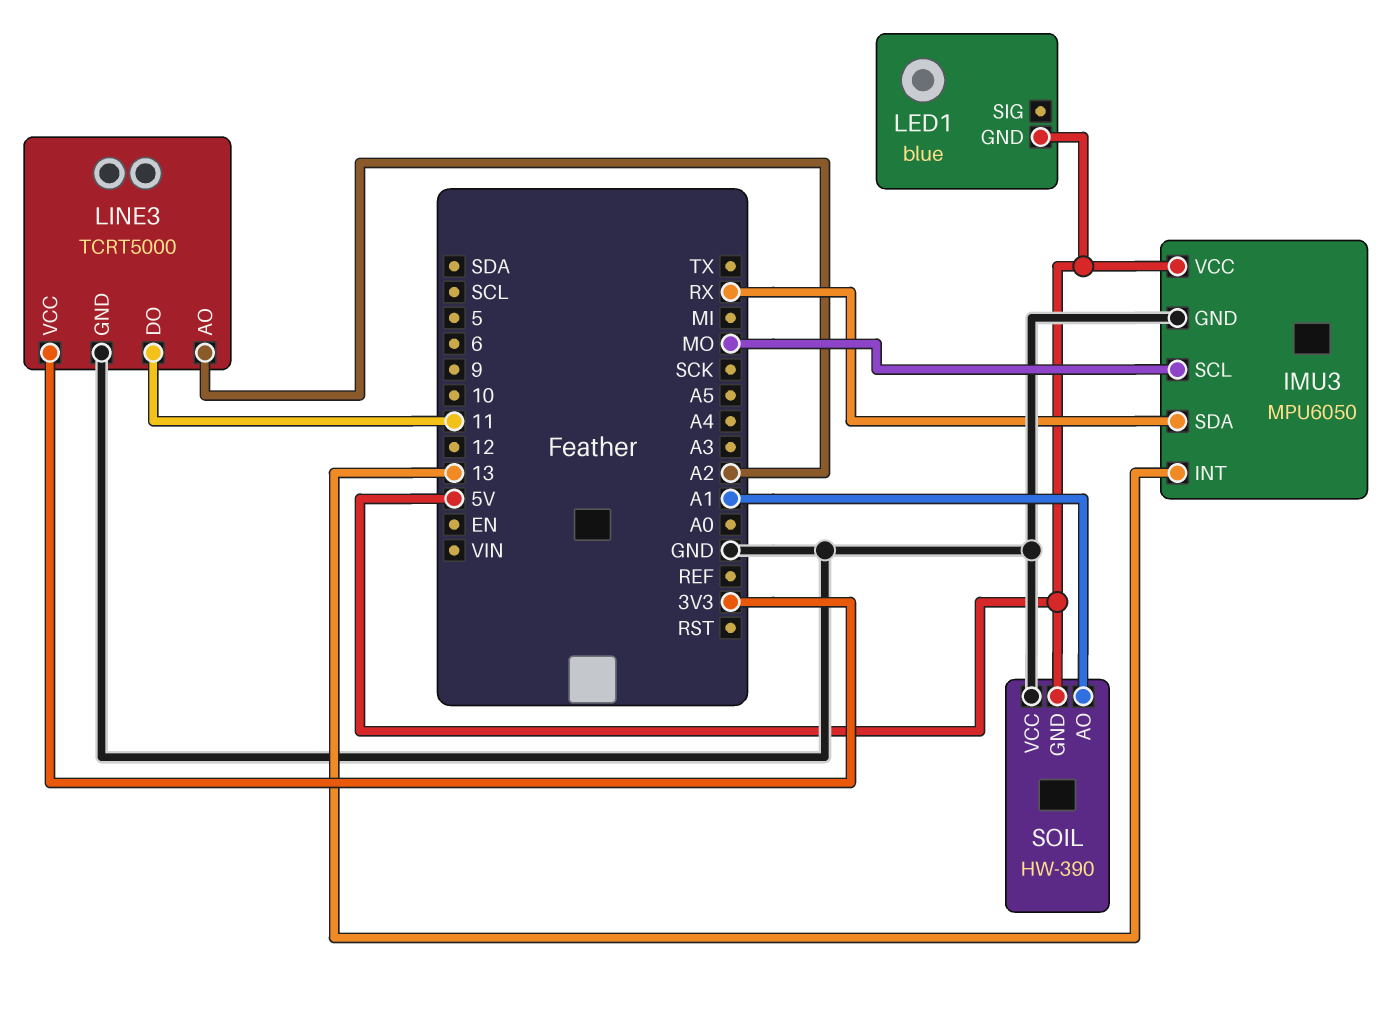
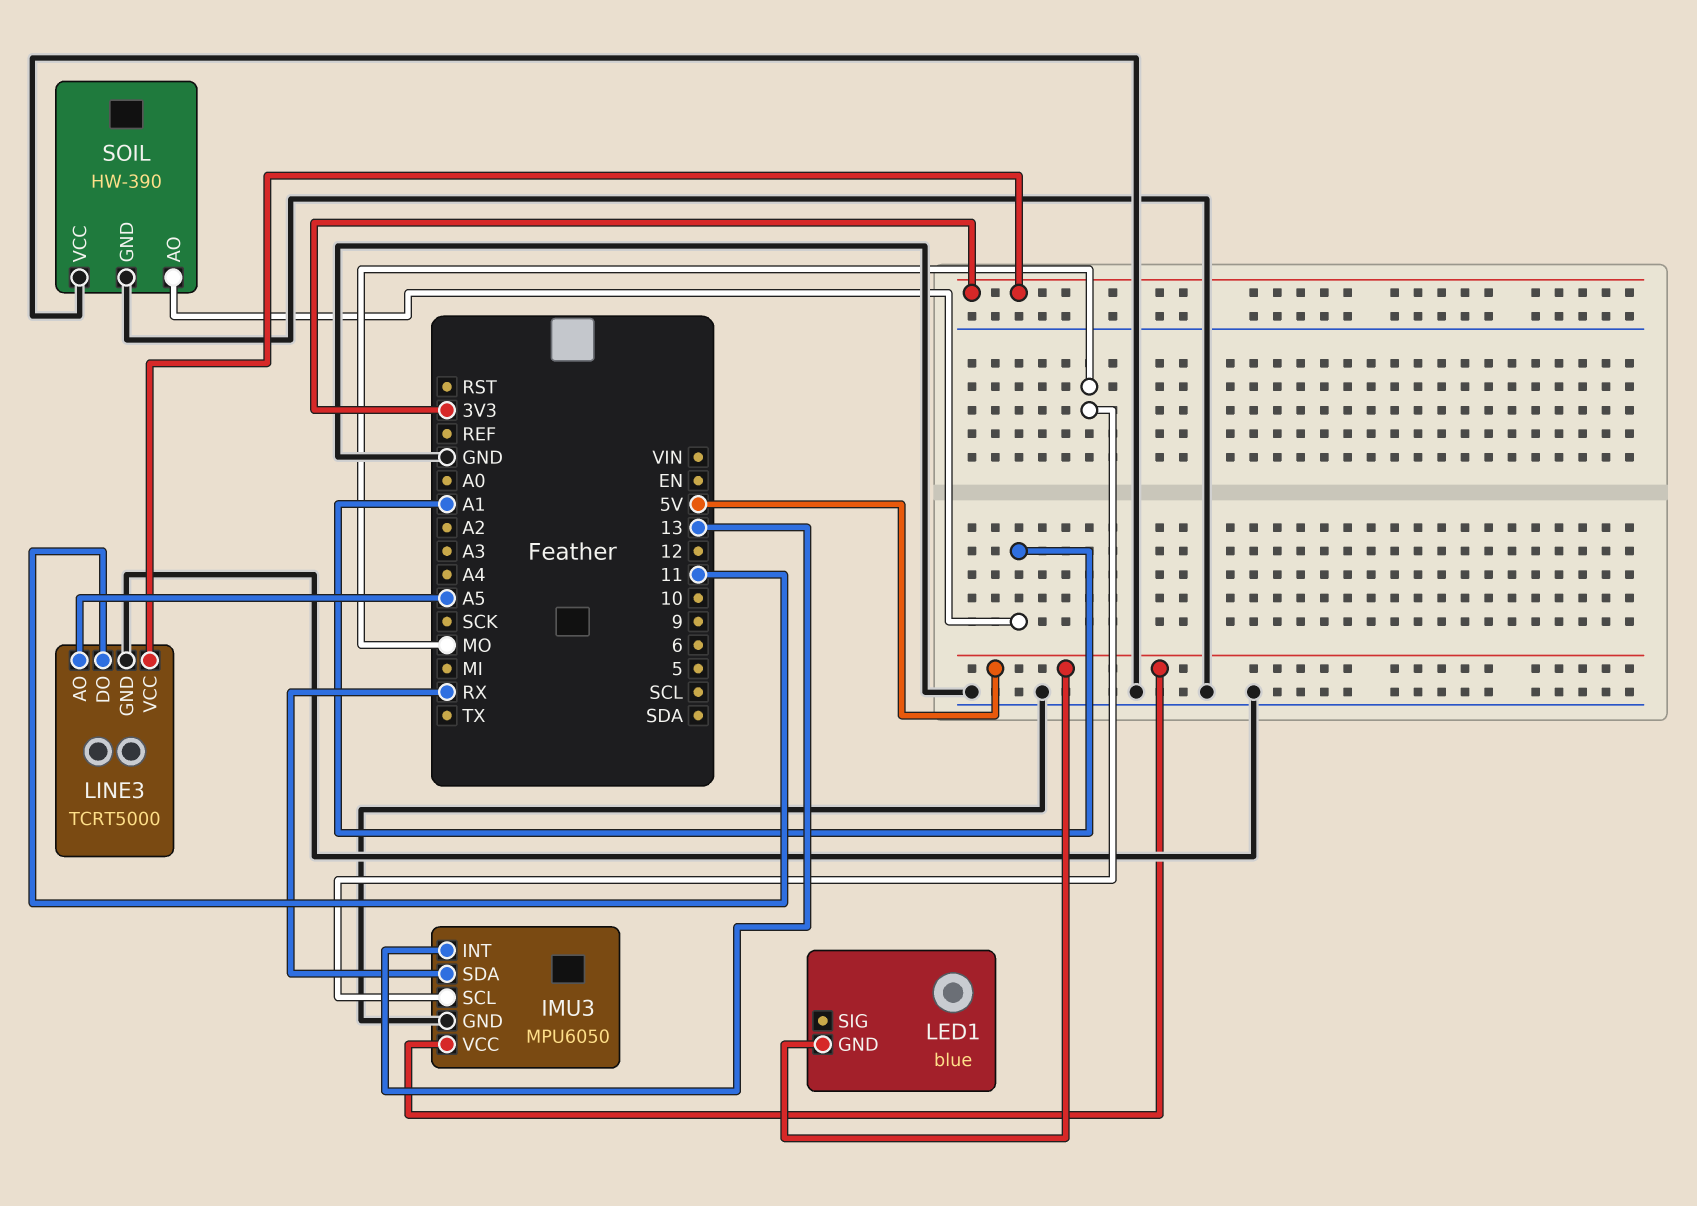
LINE3 pin AO: A2 -> A5
SOIL pin GND: 5V -> GND

